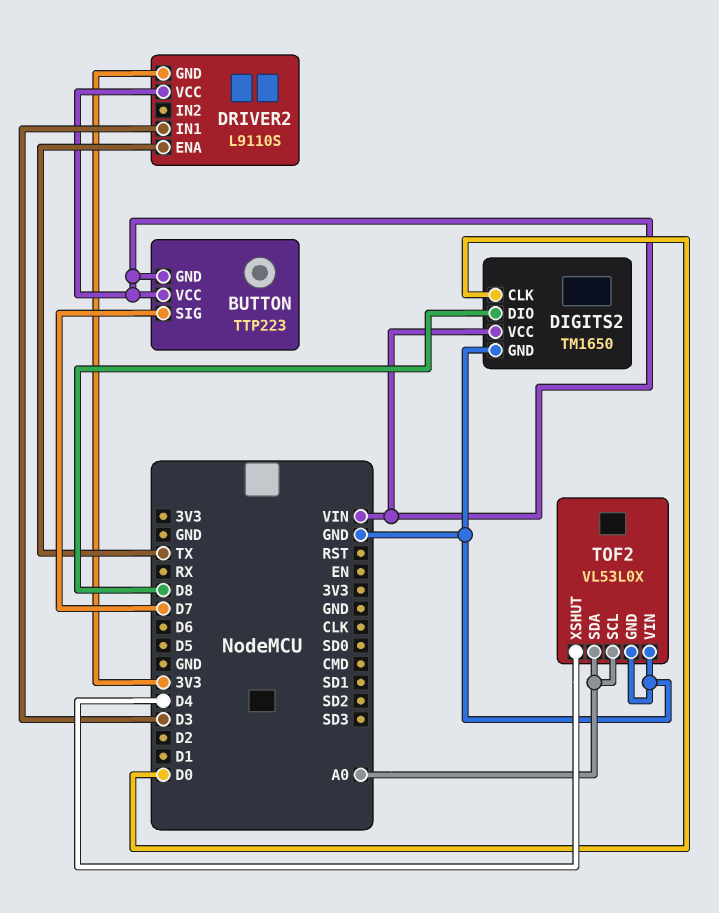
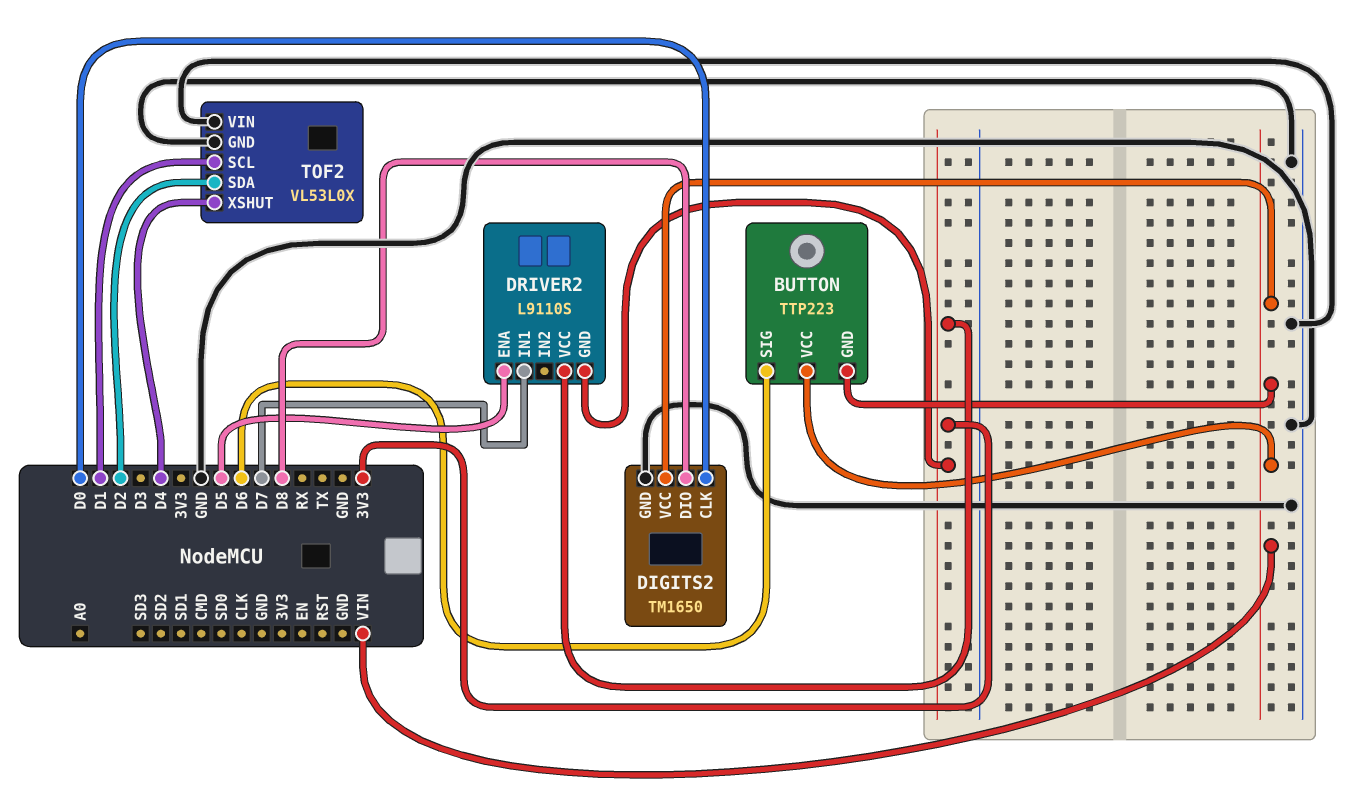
BUTTON pin SIG: D7 -> D6
DRIVER2 pin ENA: TX -> D5
DRIVER2 pin IN1: D3 -> D7
DRIVER2 pin VCC: VIN -> 3V3
TOF2 pin SCL: A0 -> D1
TOF2 pin SDA: A0 -> D2

